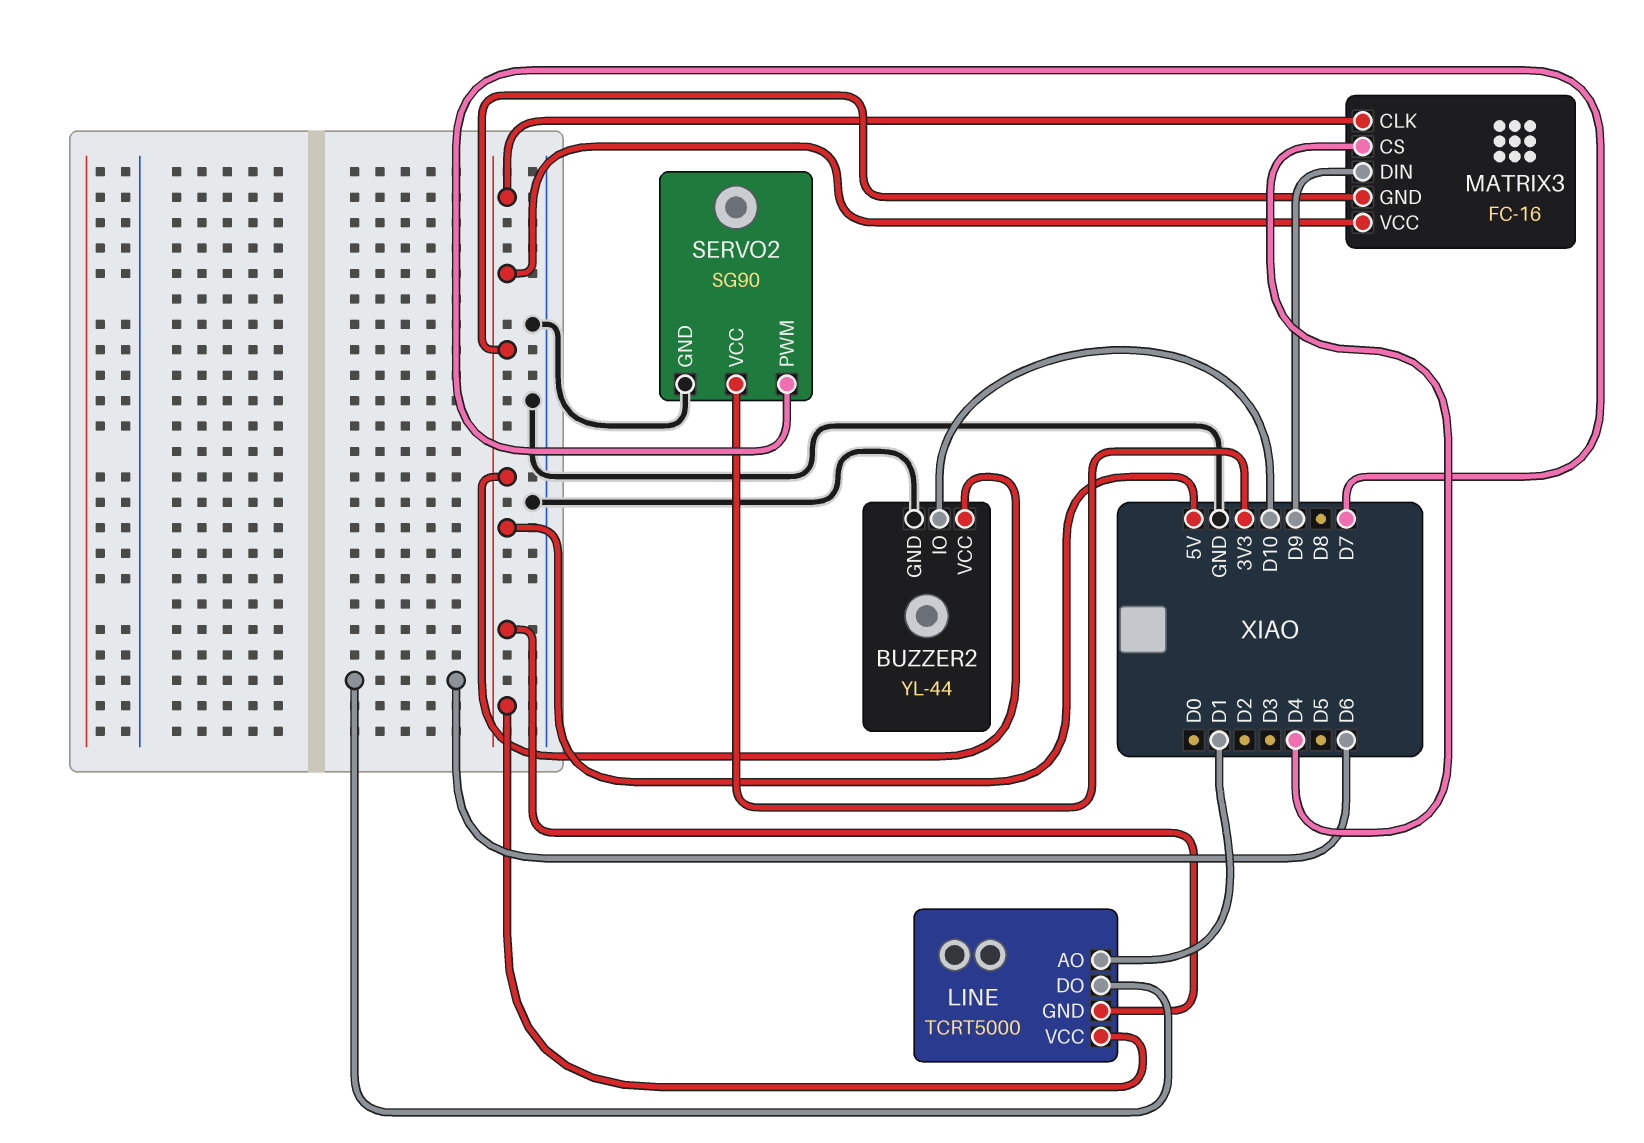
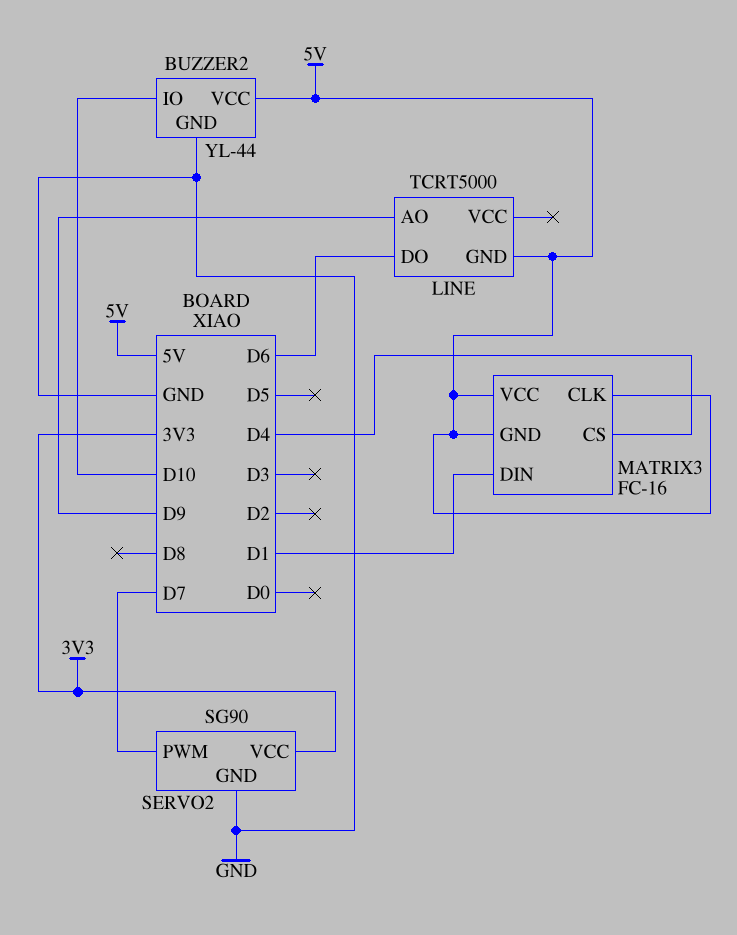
LINE pin AO: D1 -> D9
LINE pin VCC: 5V -> none
MATRIX3 pin DIN: D9 -> D1

